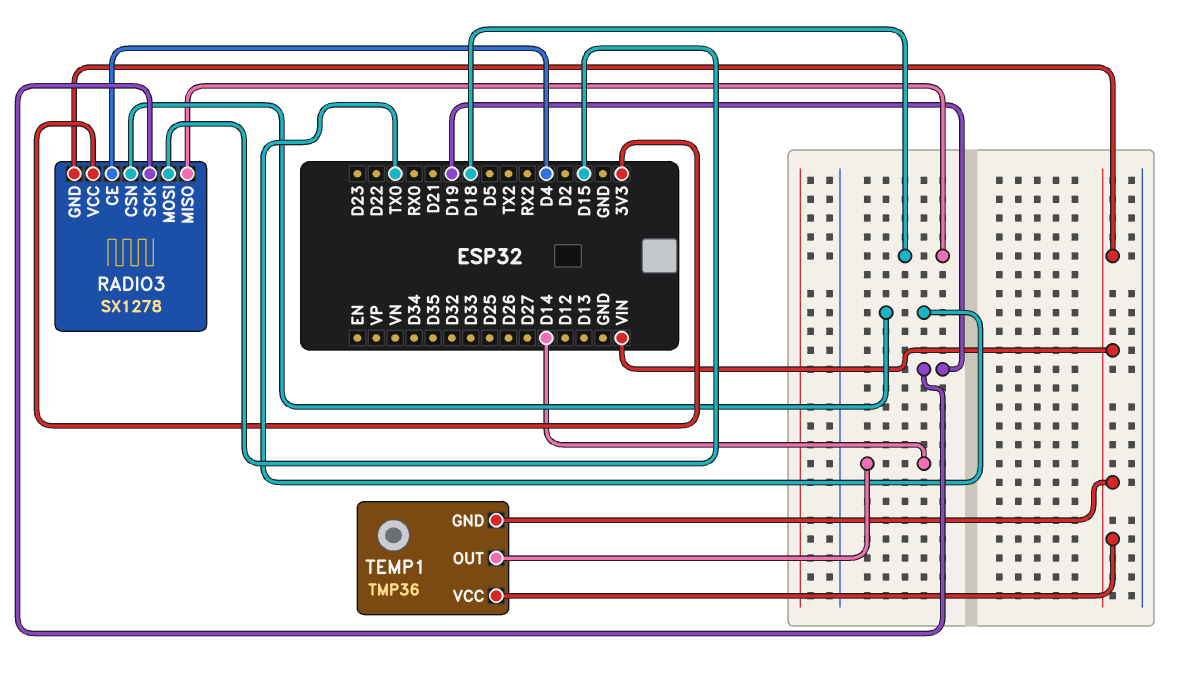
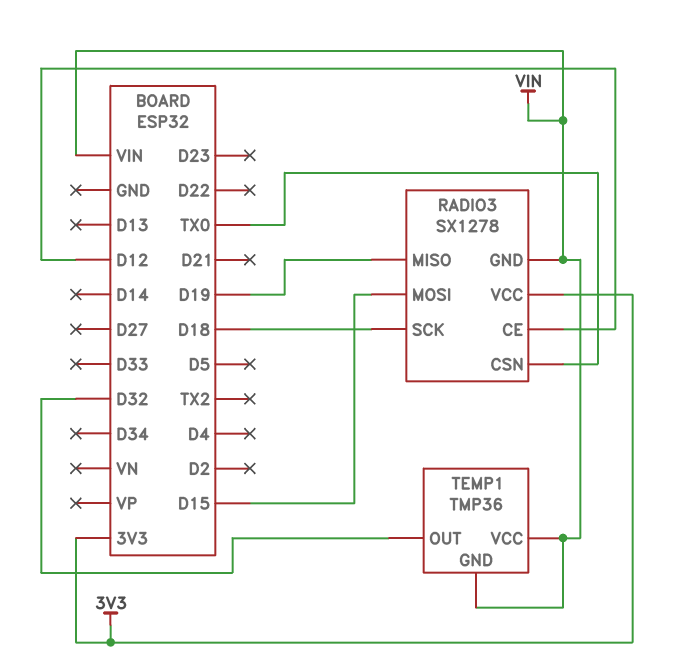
RADIO3 pin CE: D4 -> D12
RADIO3 pin MISO: D18 -> D19
RADIO3 pin SCK: D19 -> D18
TEMP1 pin OUT: D14 -> D32

